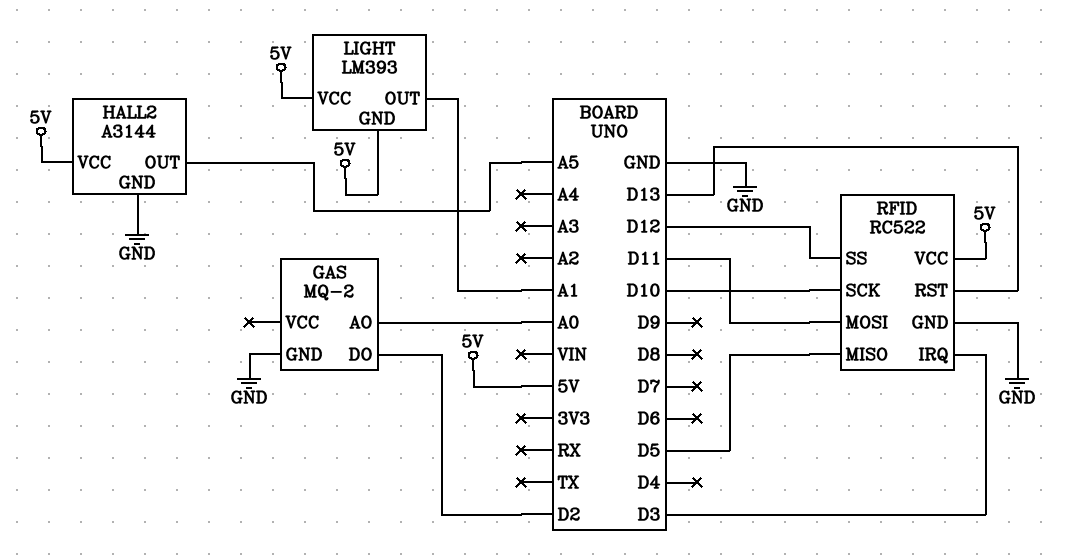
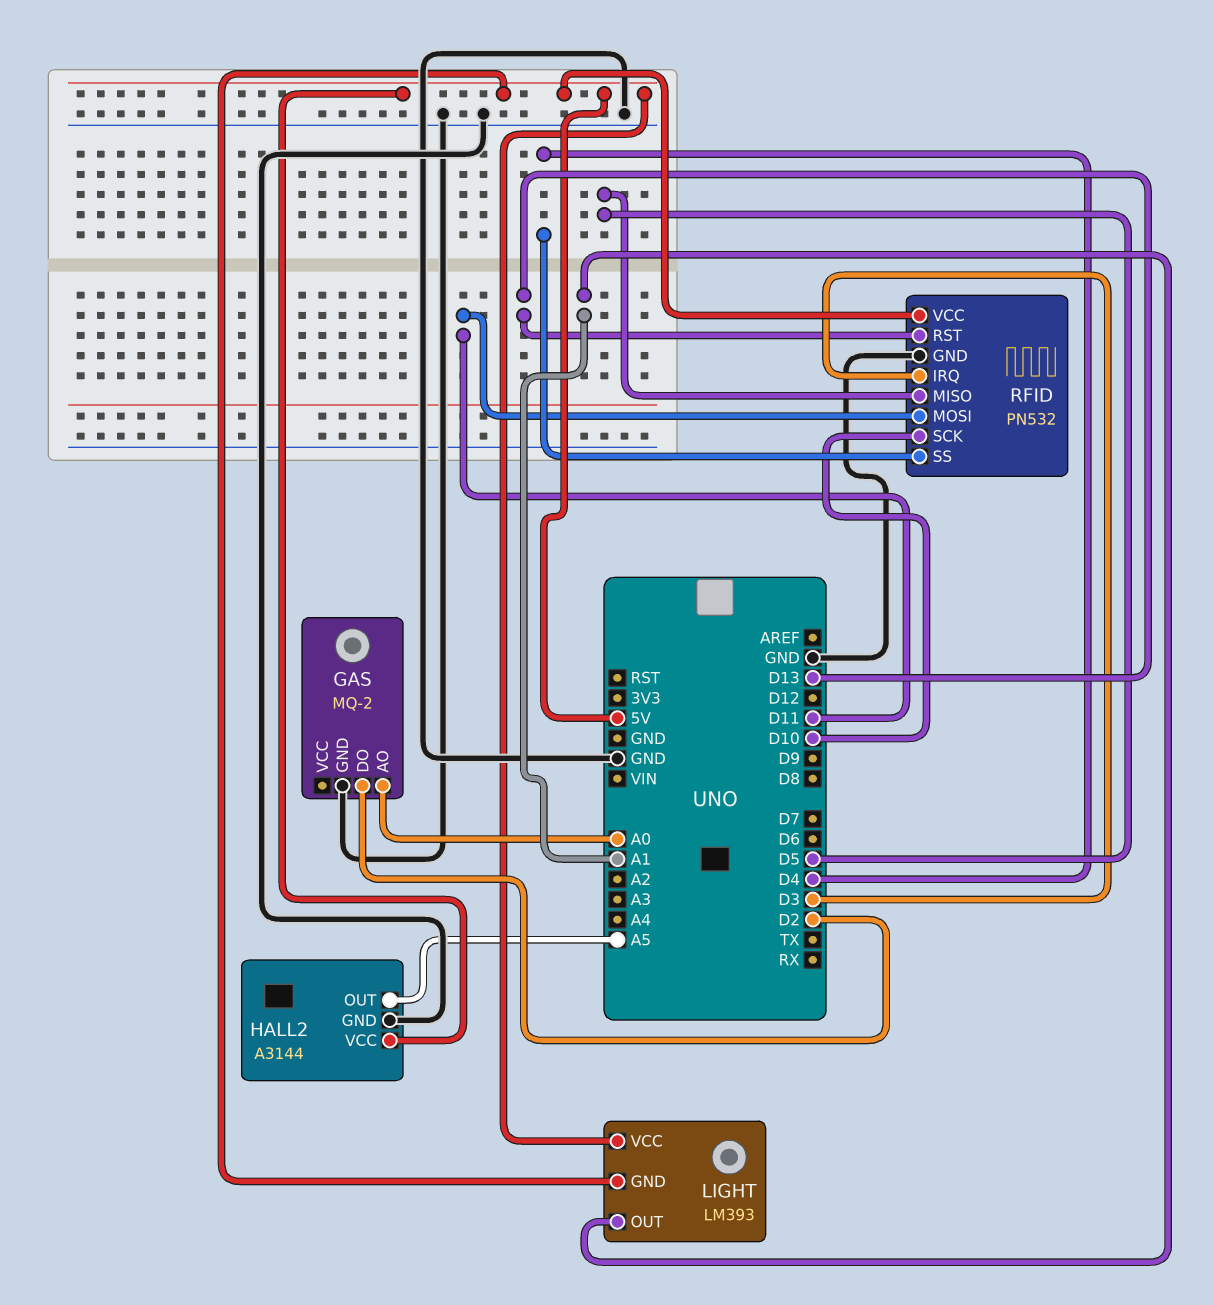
RFID: RC522 -> PN532
RFID pin SS: D12 -> D4

